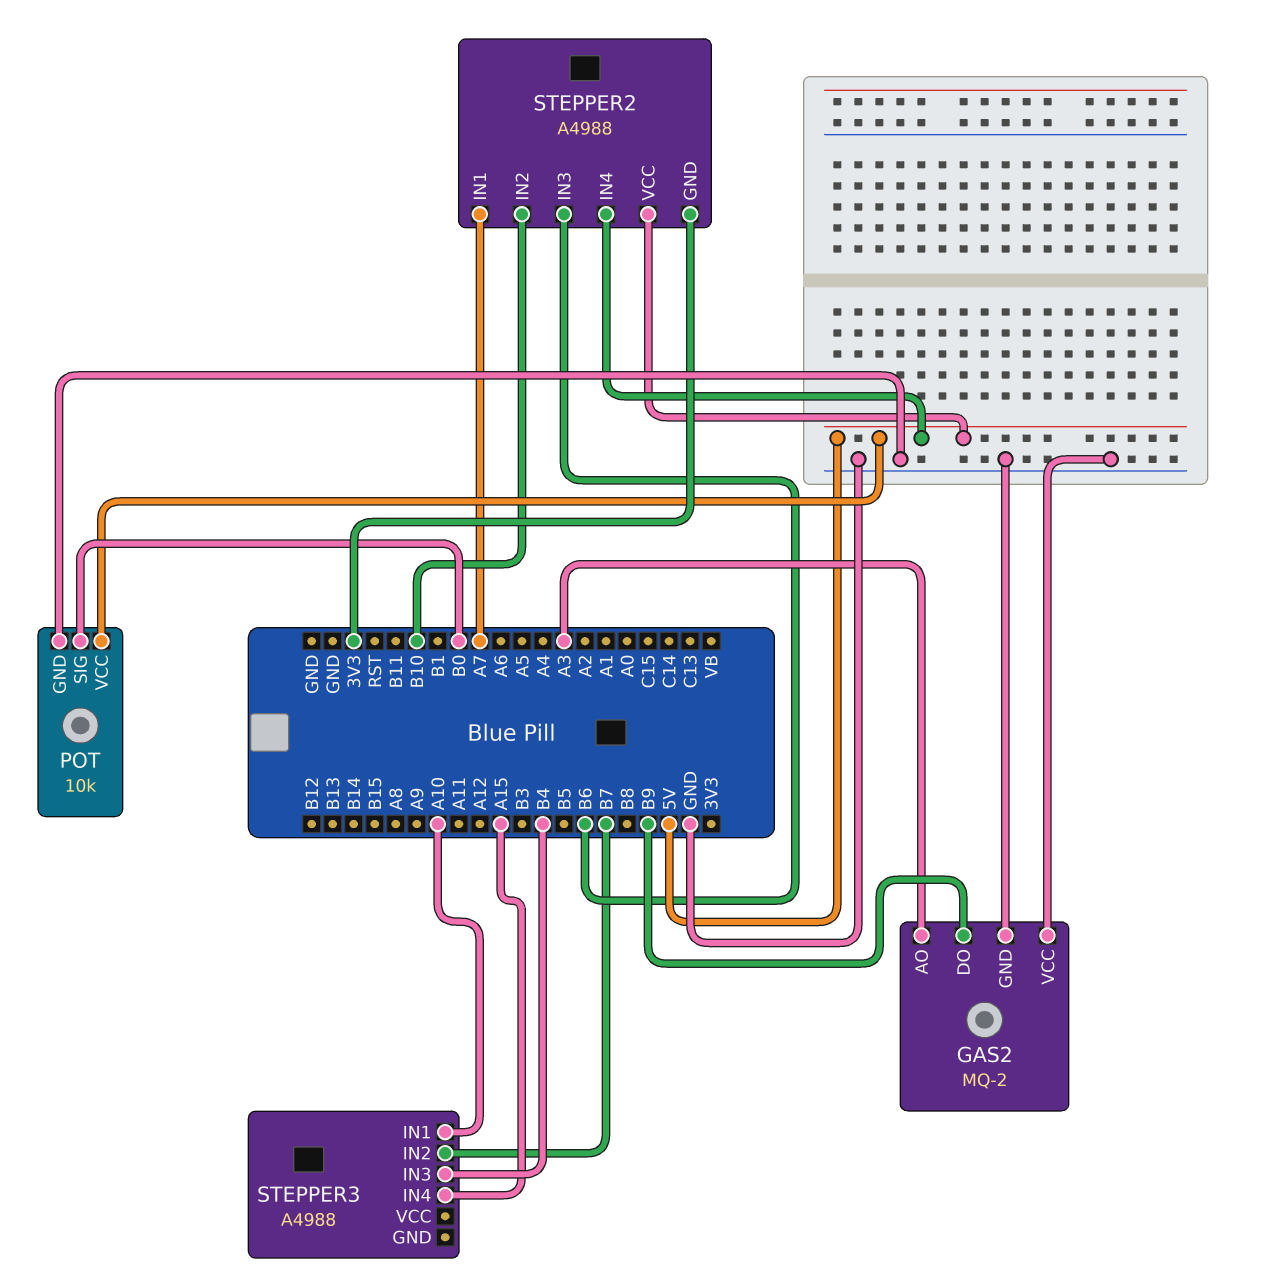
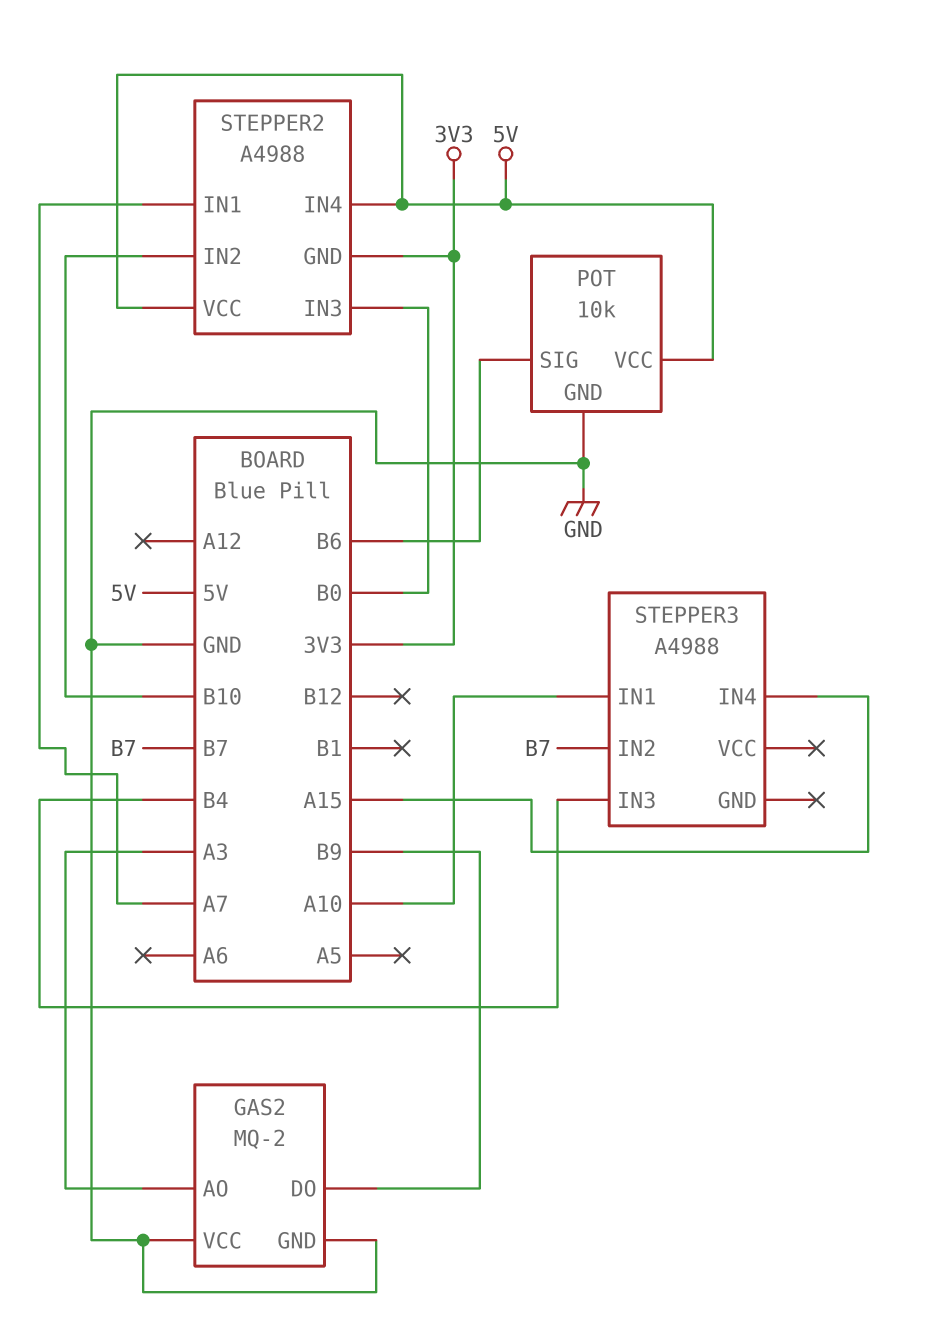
POT pin SIG: B0 -> B6
STEPPER2 pin IN3: B6 -> B0

